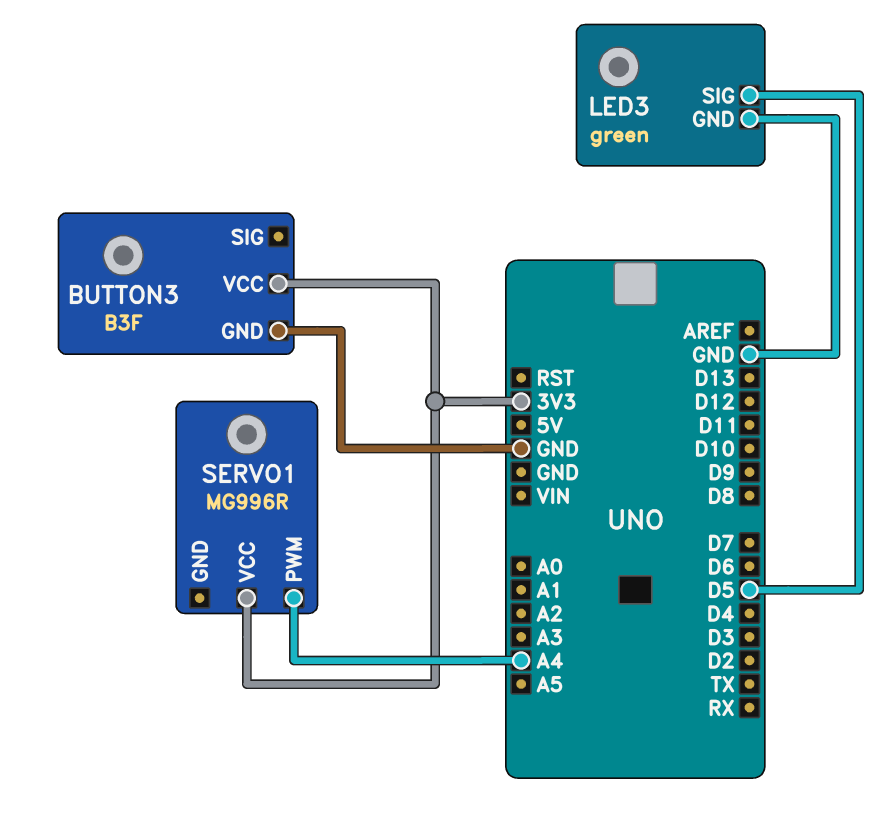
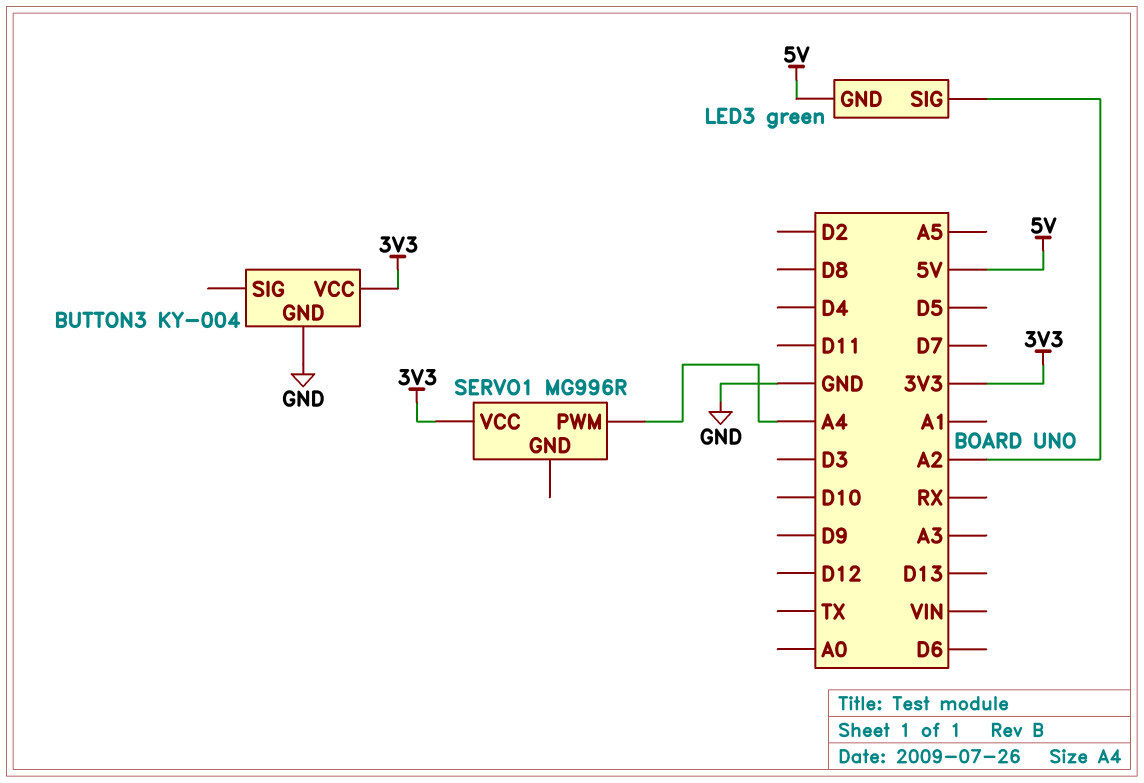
BUTTON3: B3F -> KY-004
LED3 pin GND: GND -> 5V
LED3 pin SIG: D5 -> A2

